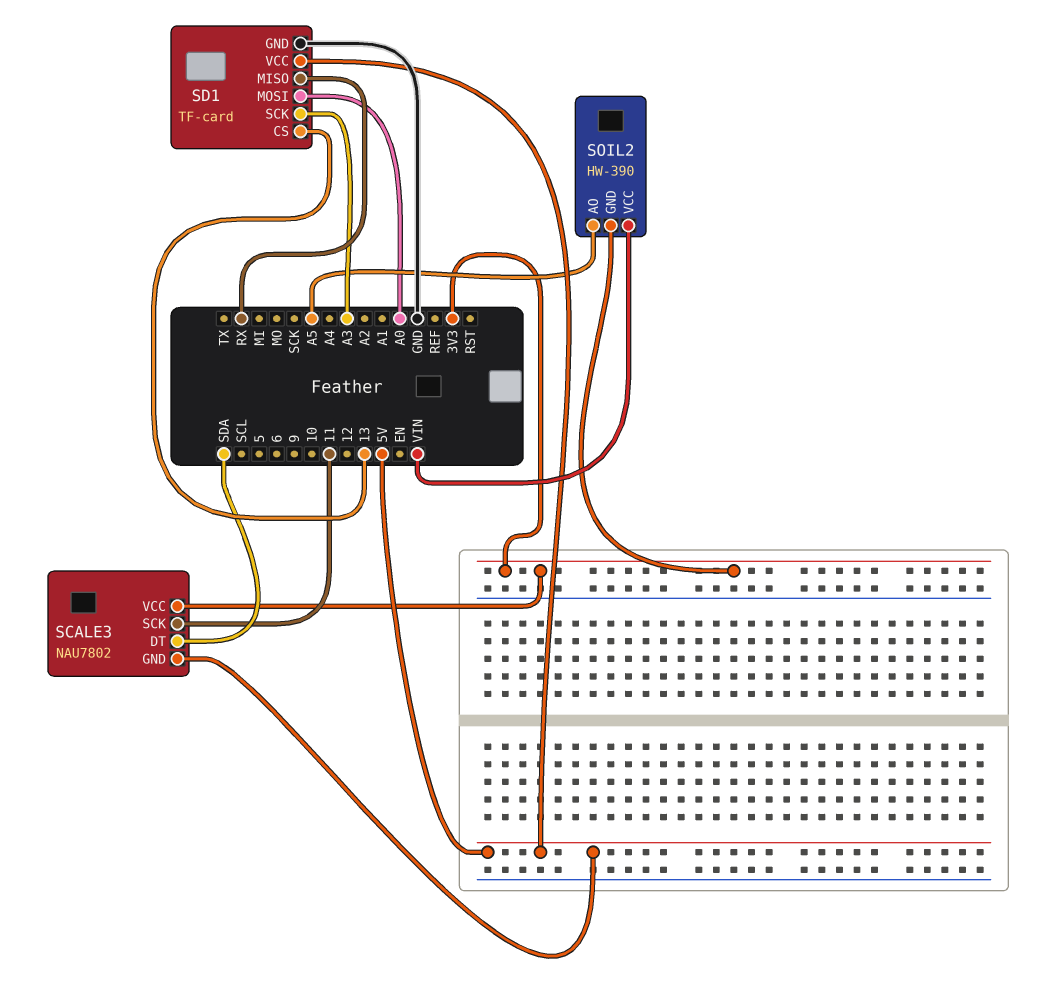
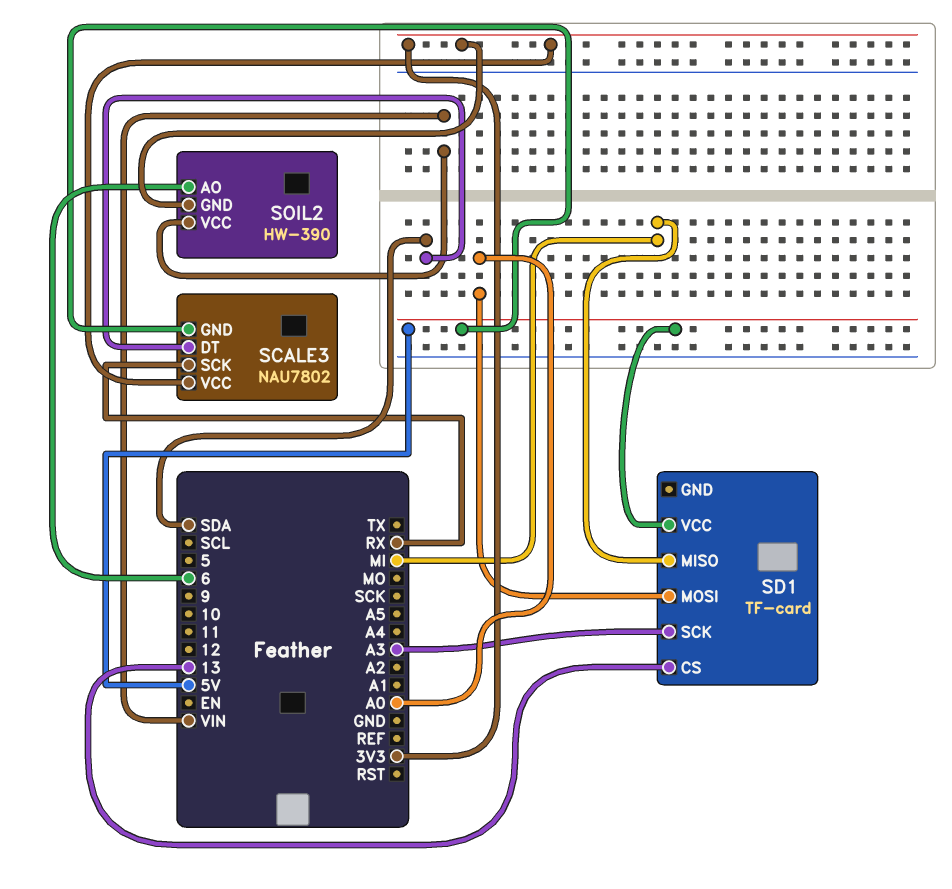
SCALE3 pin SCK: 11 -> RX
SD1 pin GND: GND -> none
SD1 pin MISO: RX -> MI
SOIL2 pin AO: A5 -> 6

